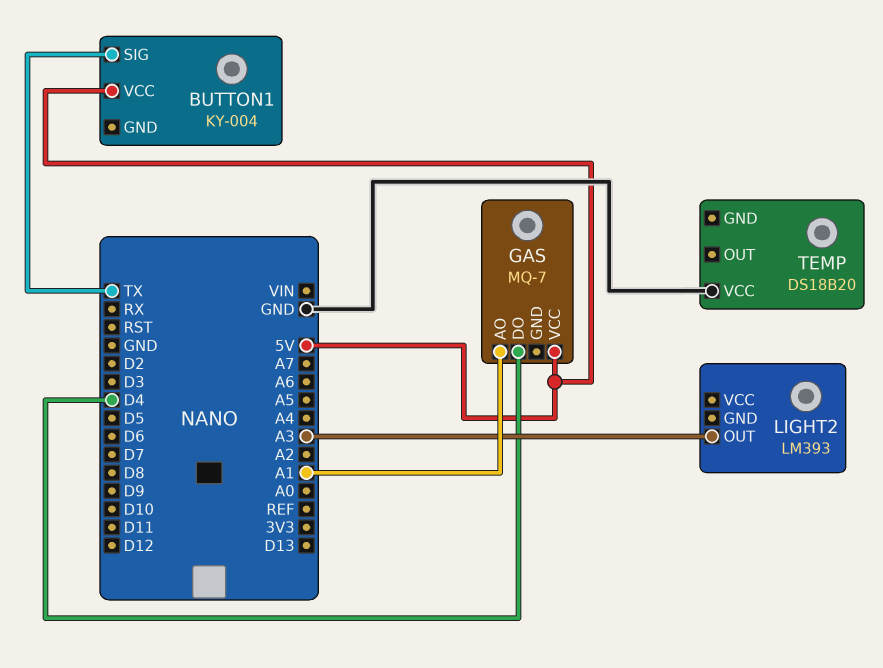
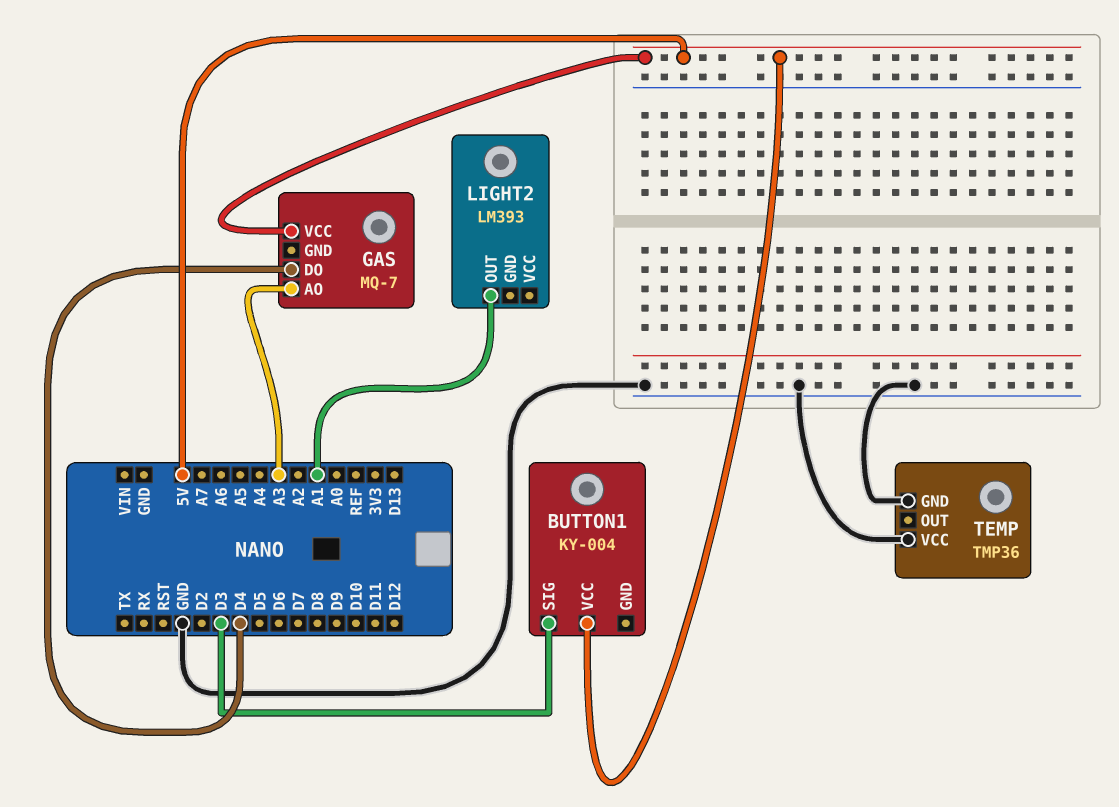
BUTTON1 pin SIG: TX -> D3
GAS pin AO: A1 -> A3
LIGHT2 pin OUT: A3 -> A1
TEMP: DS18B20 -> TMP36
TEMP pin GND: none -> GND

